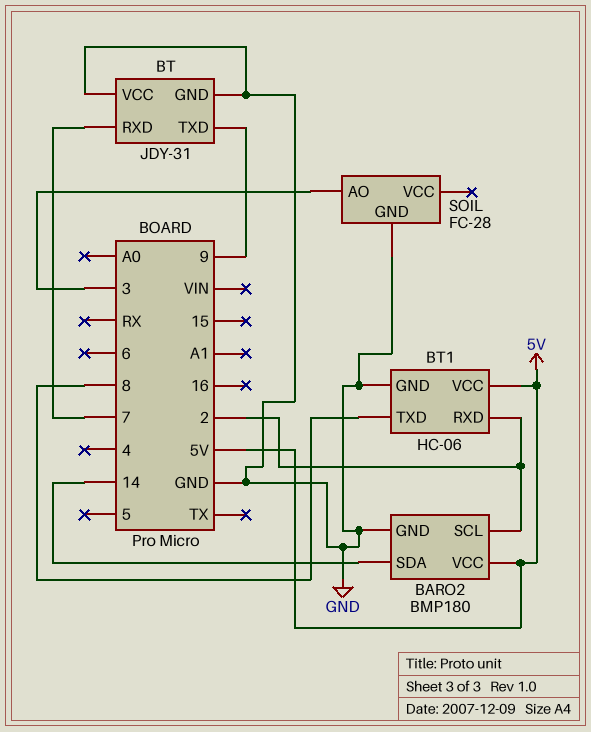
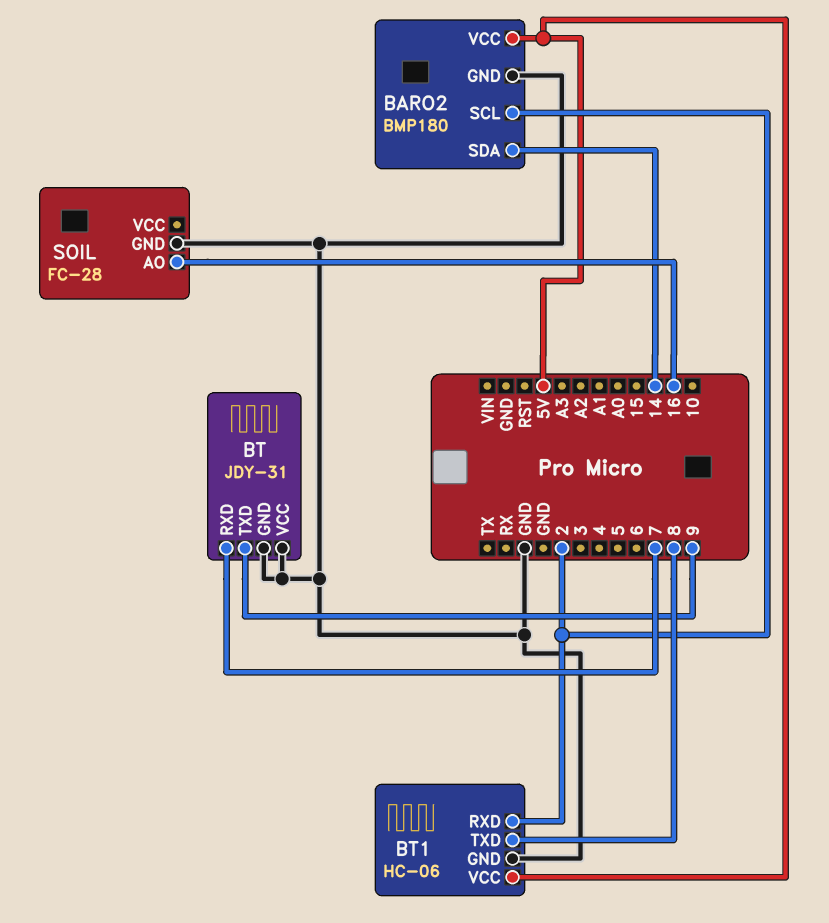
SOIL pin AO: 3 -> 16

